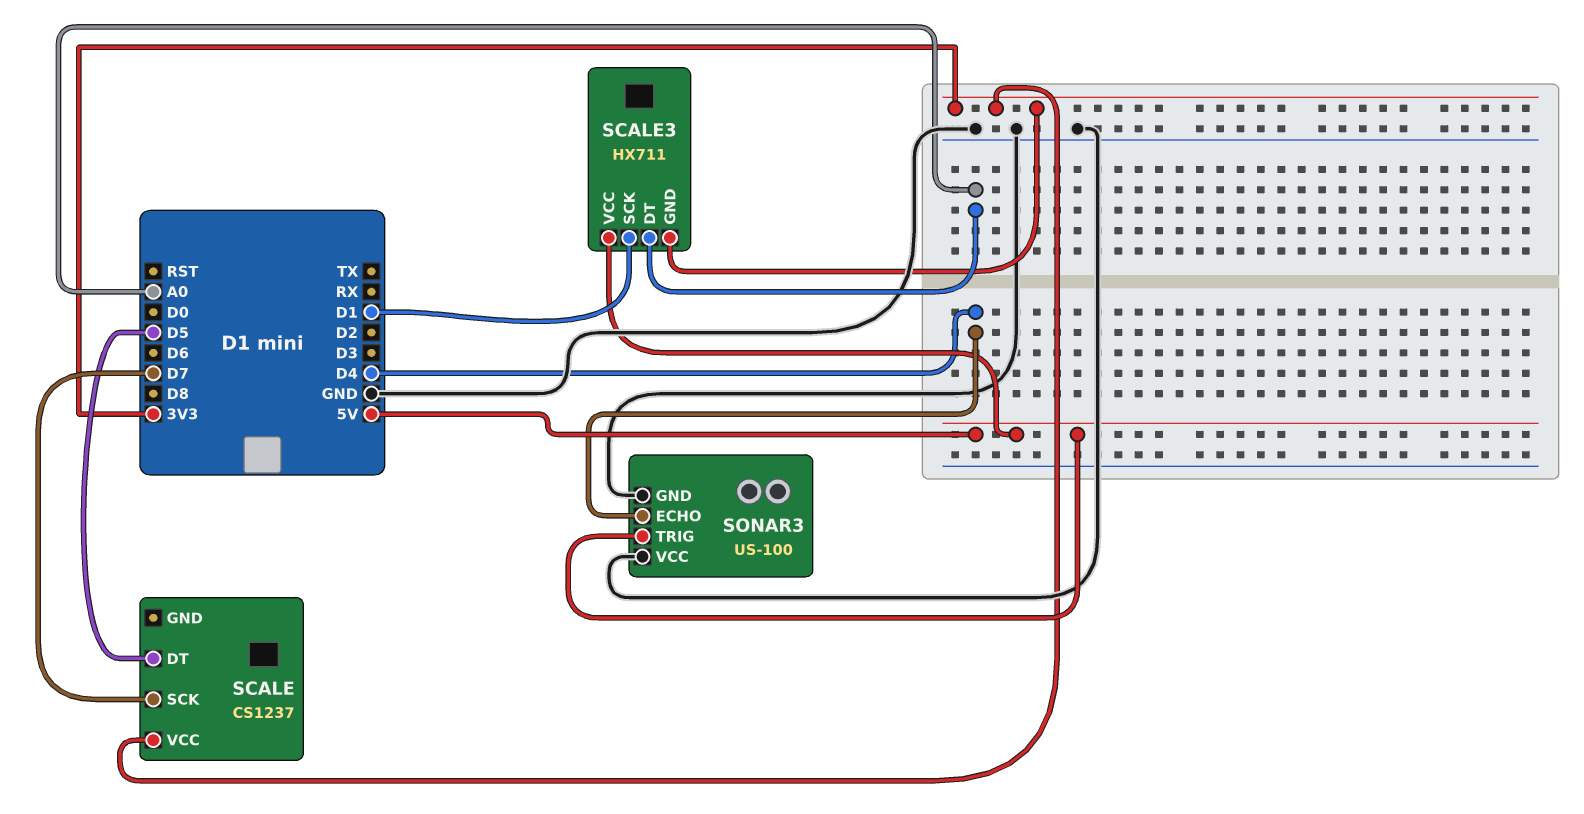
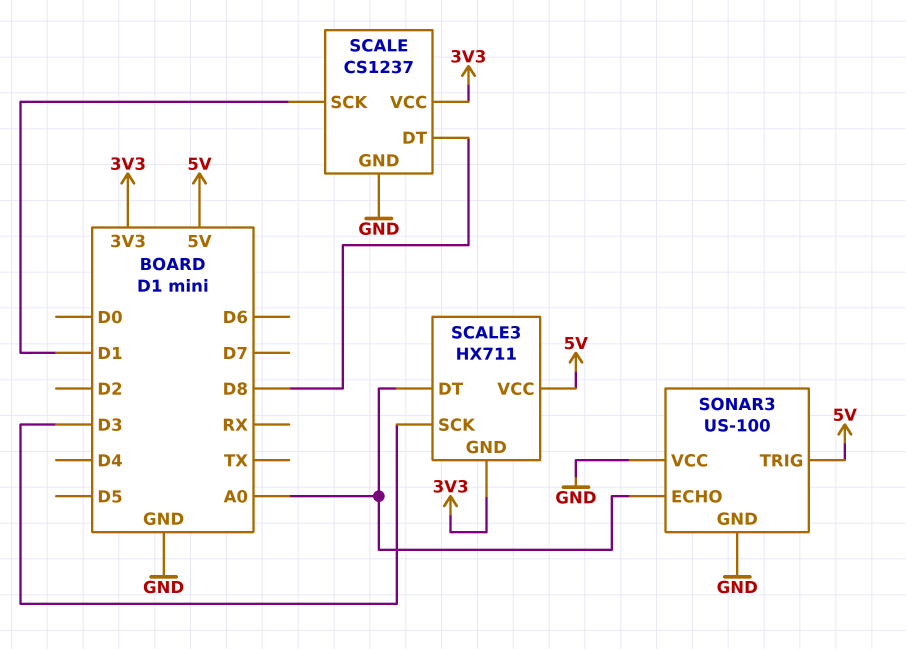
SCALE pin DT: D5 -> D8
SCALE pin GND: none -> GND
SCALE pin SCK: D7 -> D1
SCALE3 pin SCK: D1 -> D3
SONAR3 pin ECHO: D4 -> A0

